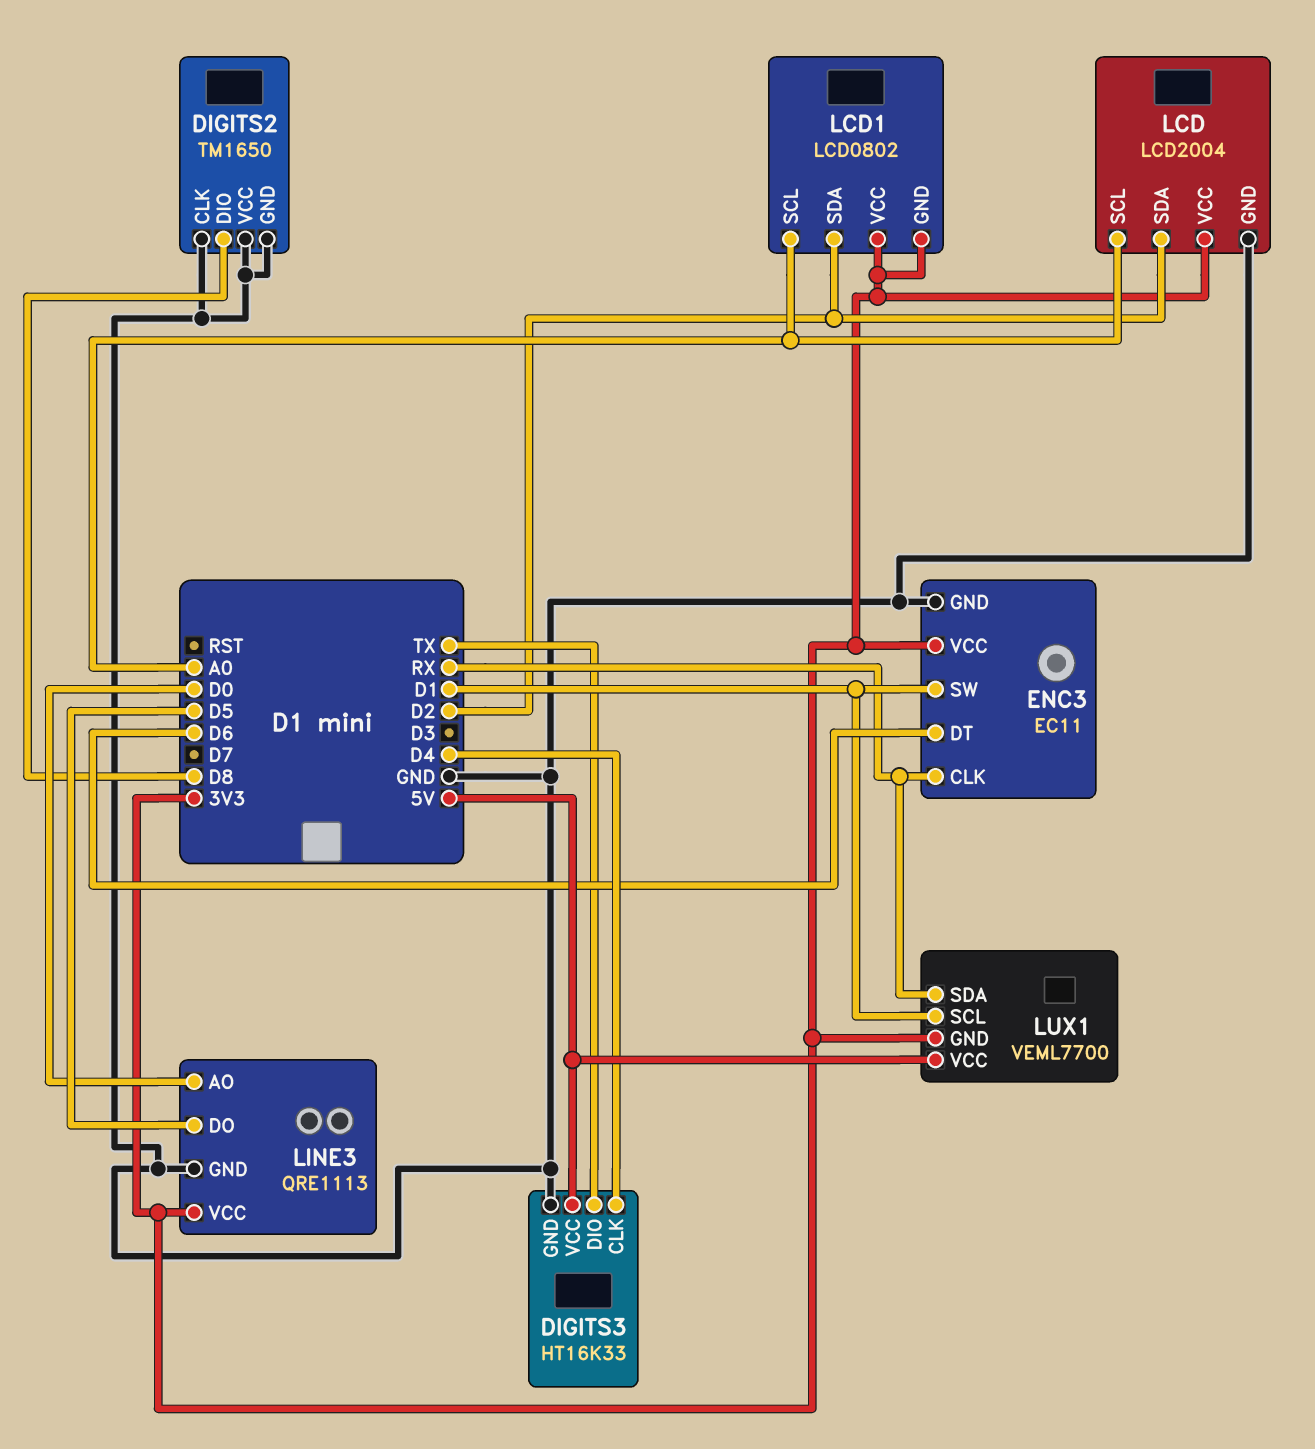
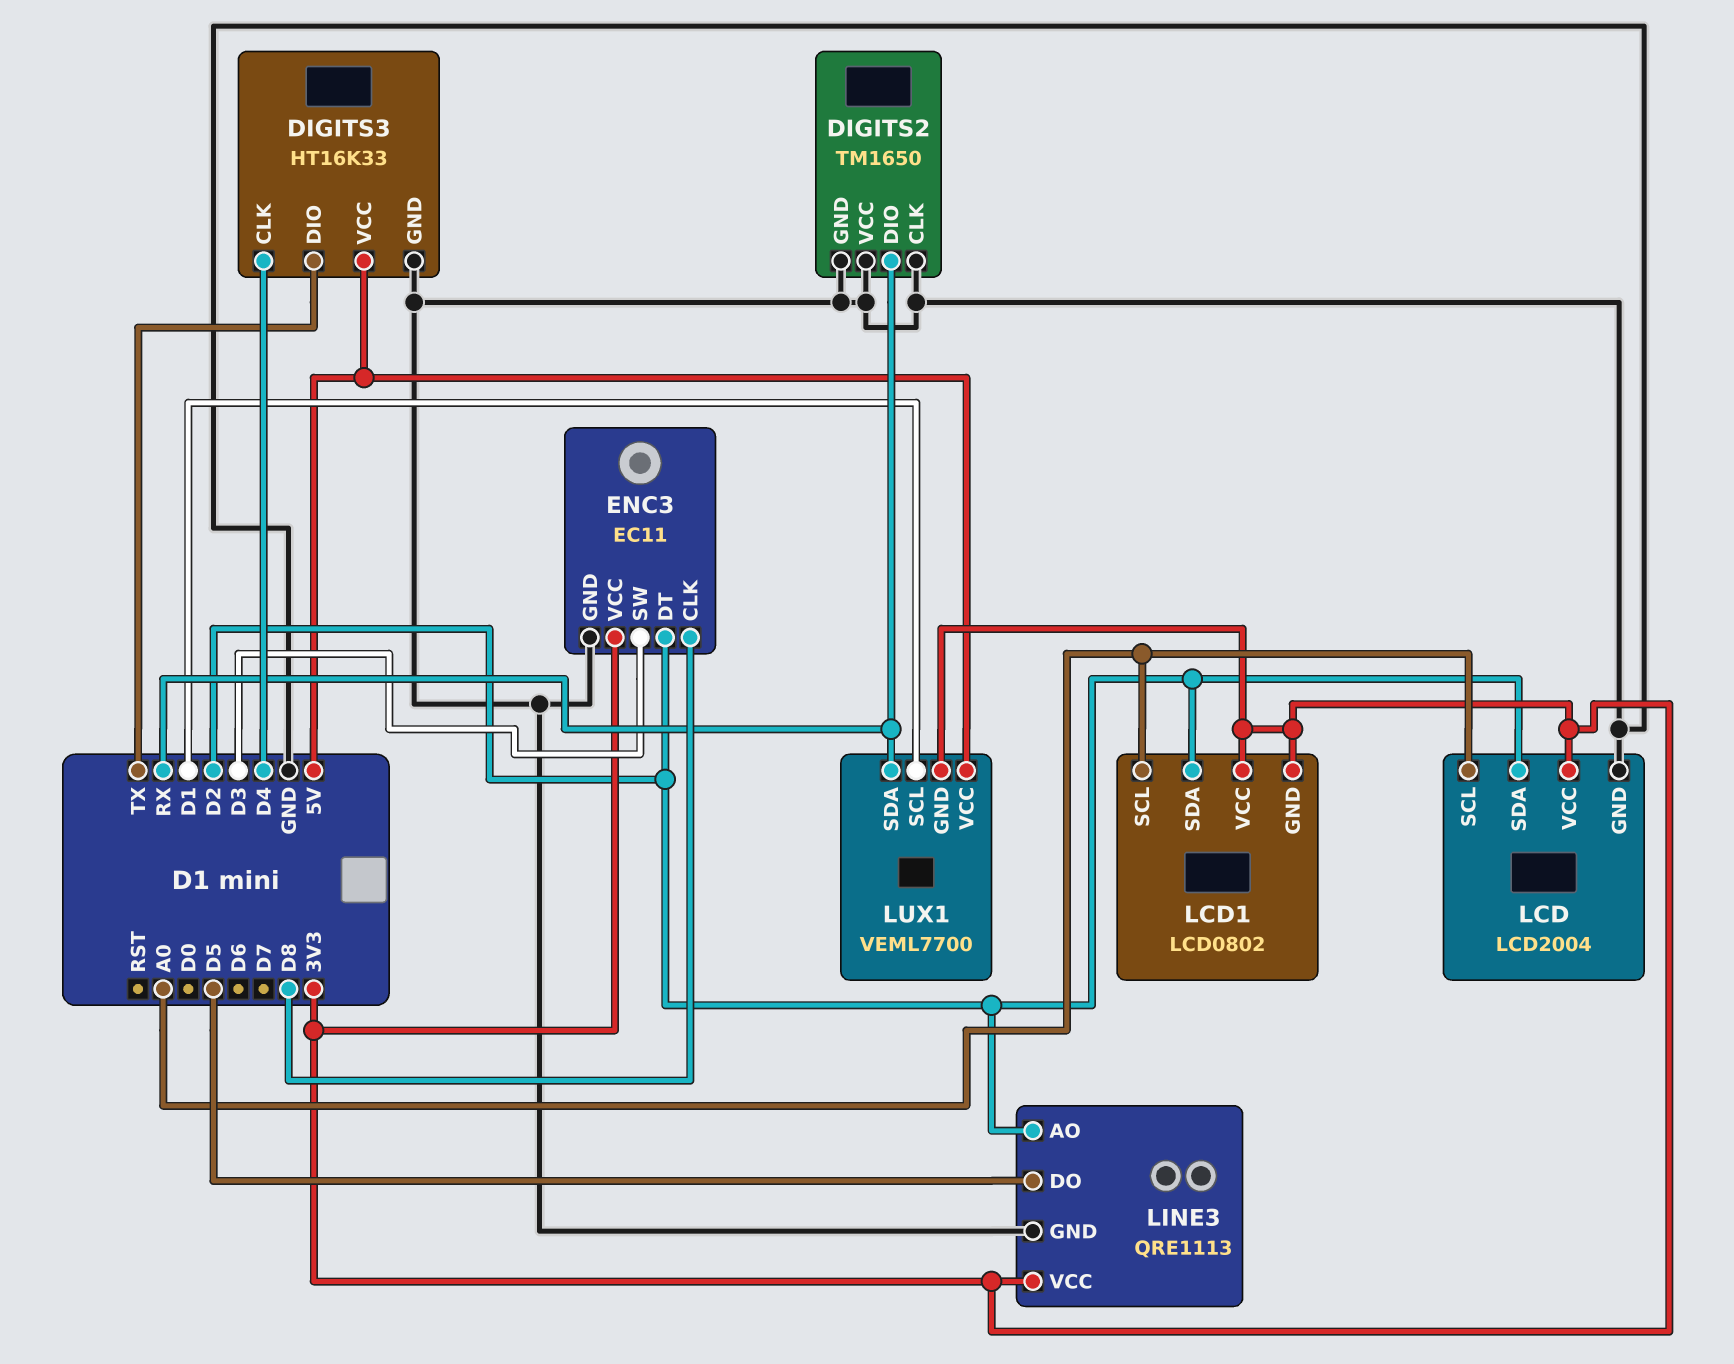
DIGITS2 pin DIO: D8 -> RX
ENC3 pin CLK: RX -> D8
ENC3 pin DT: D6 -> D2
ENC3 pin SW: D1 -> D3
LINE3 pin AO: D0 -> D2

